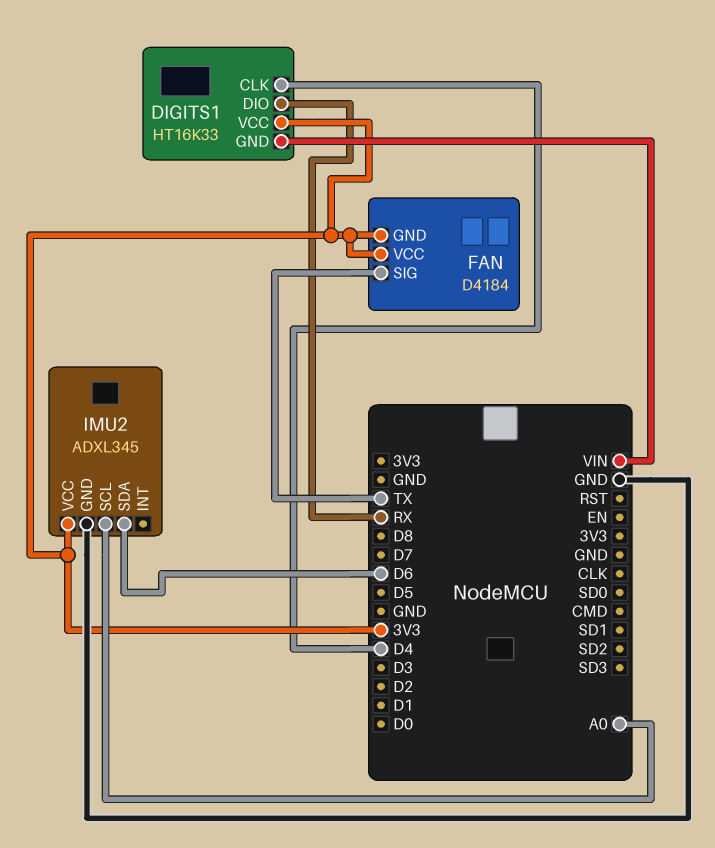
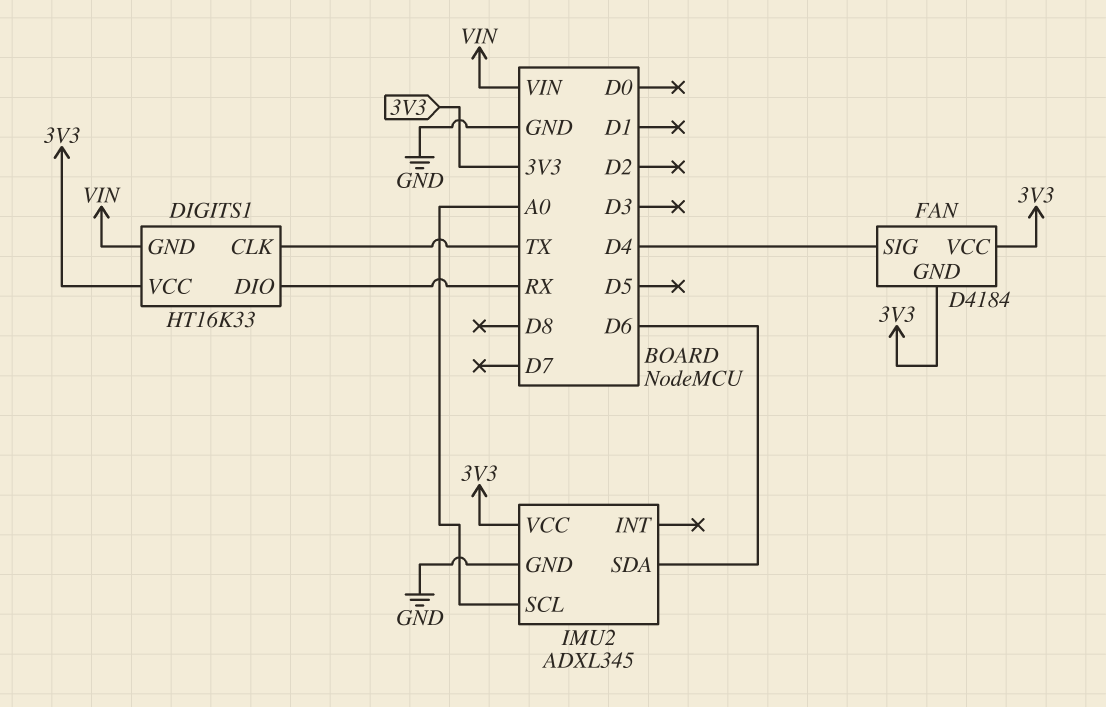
DIGITS1 pin CLK: D4 -> TX
FAN pin SIG: TX -> D4

